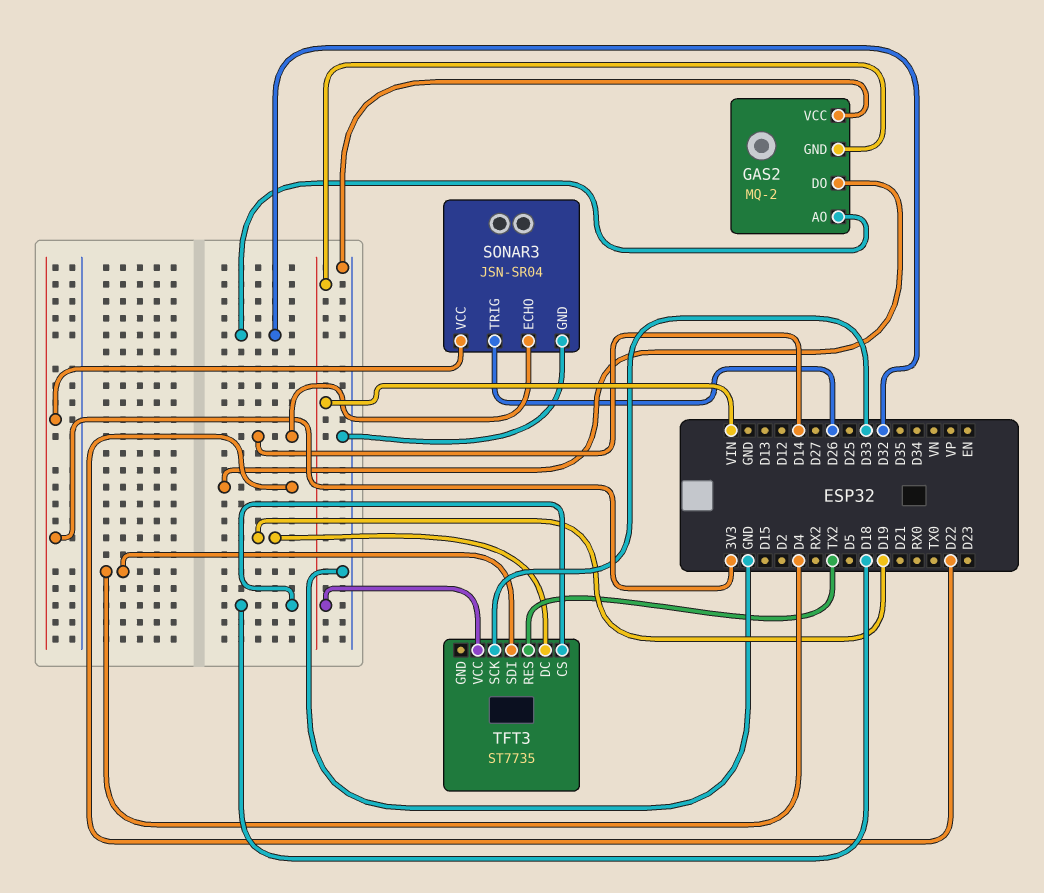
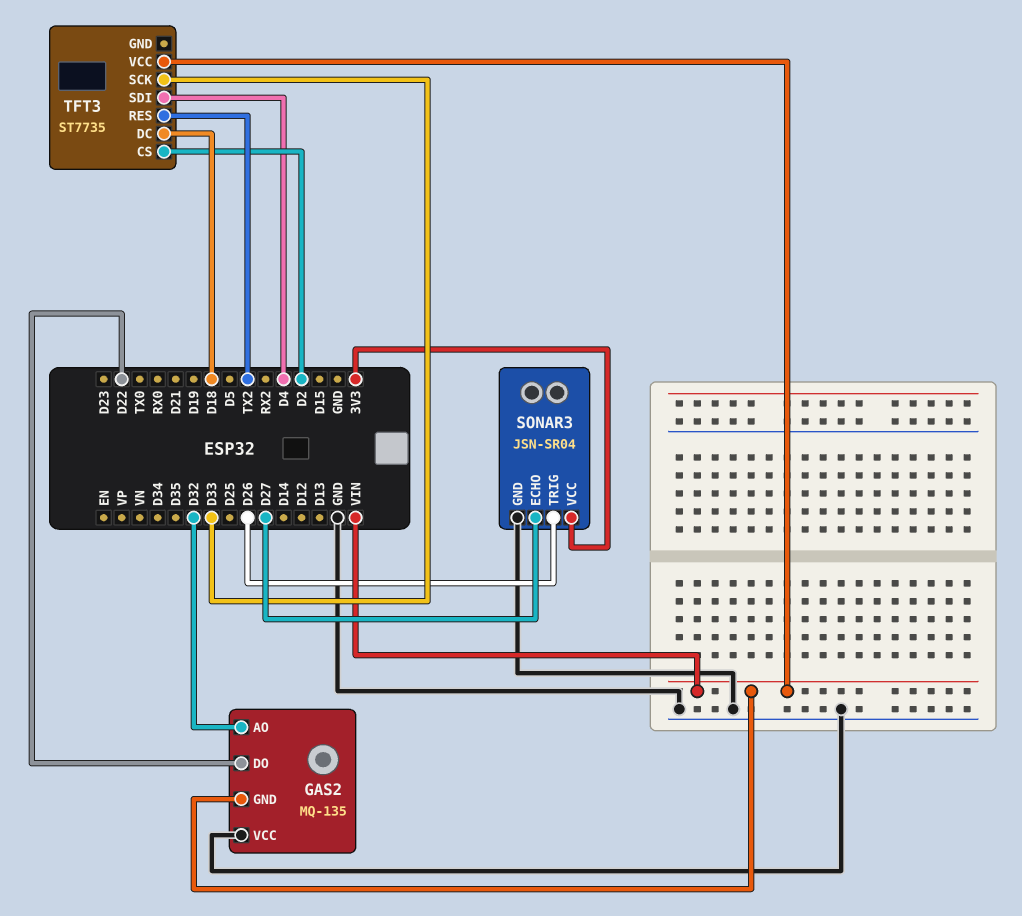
GAS2: MQ-2 -> MQ-135
SONAR3 pin ECHO: D14 -> D27
TFT3 pin CS: D18 -> D2
TFT3 pin DC: D19 -> D18

